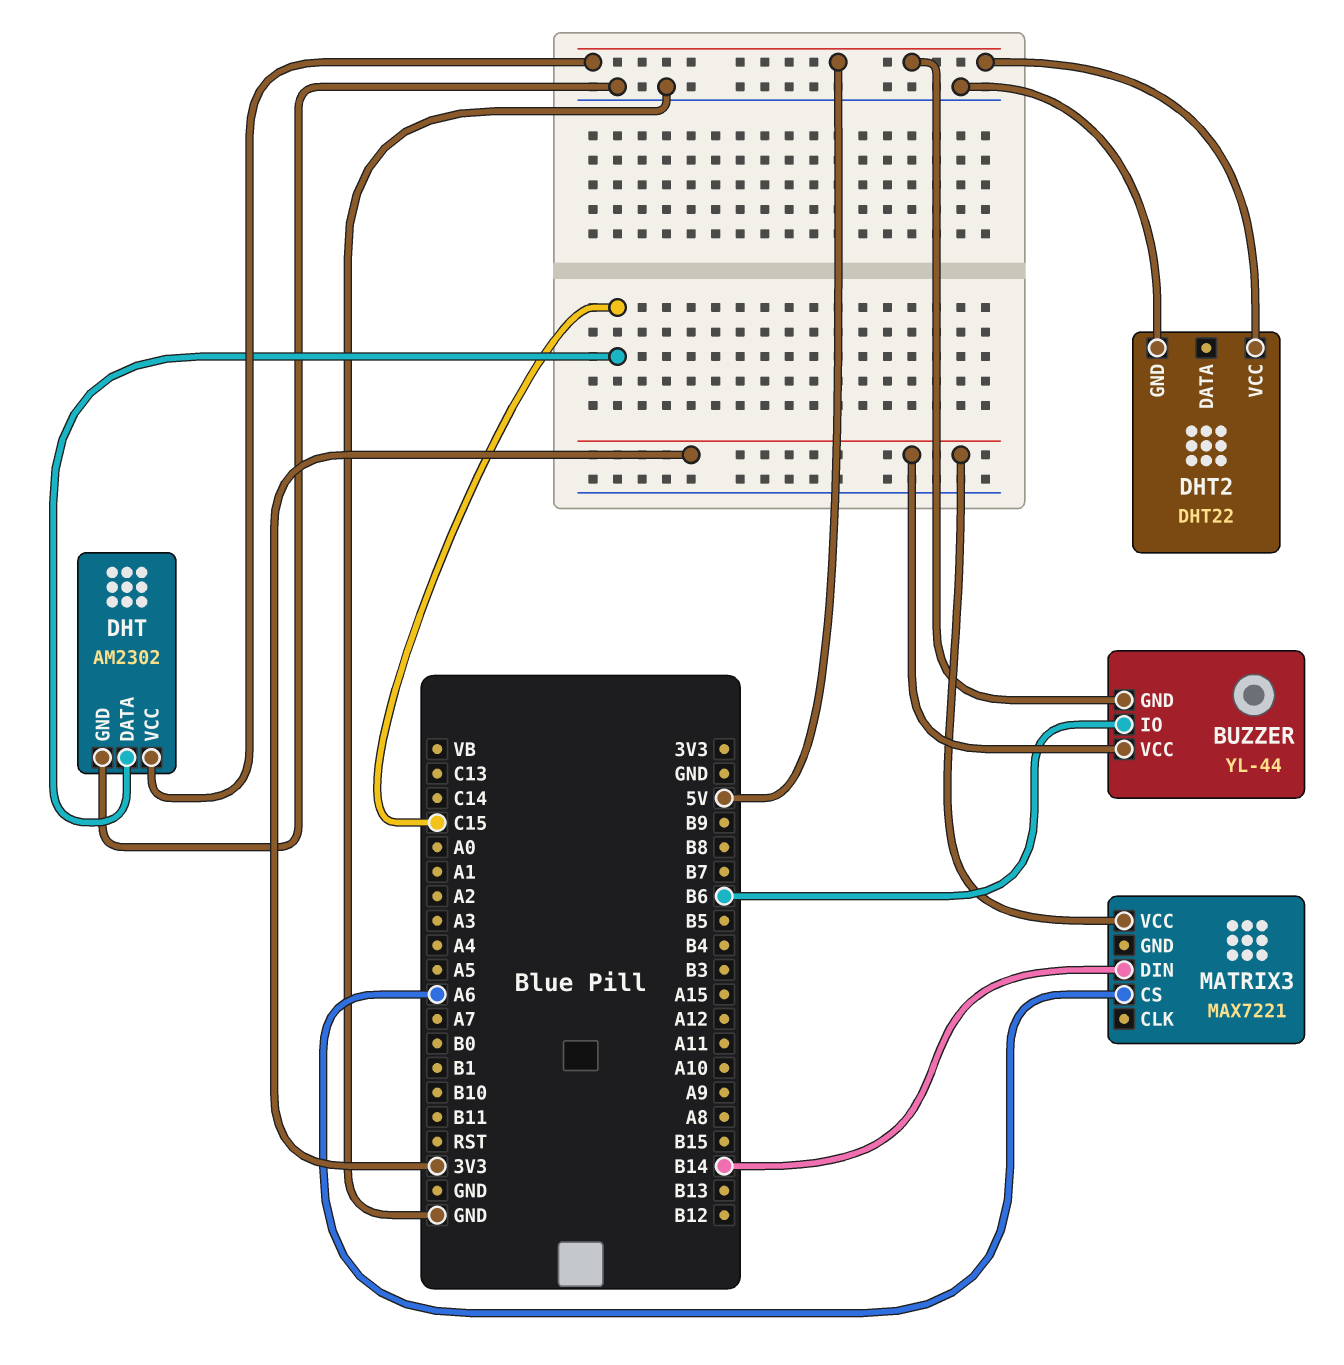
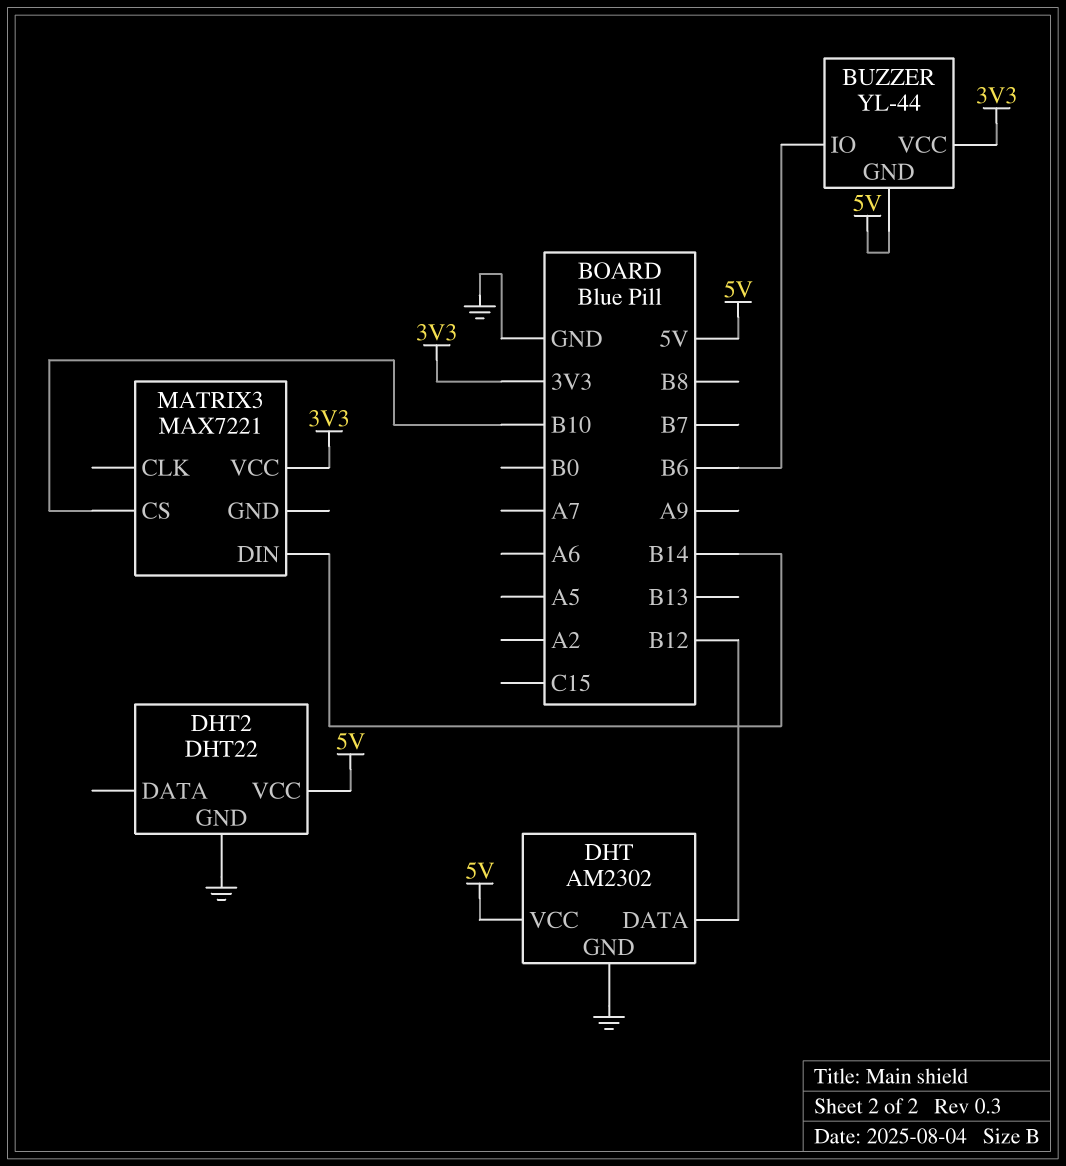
DHT pin DATA: C15 -> B12
MATRIX3 pin CS: A6 -> B10

